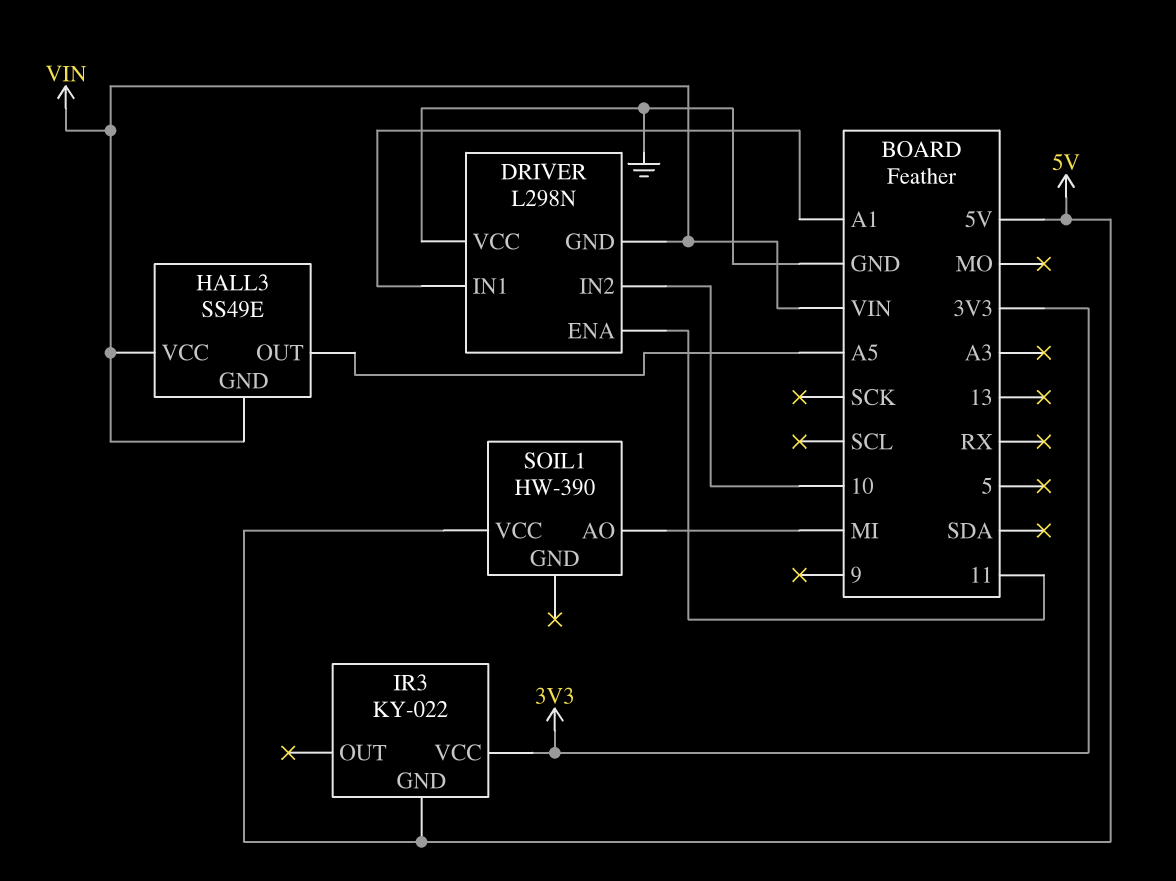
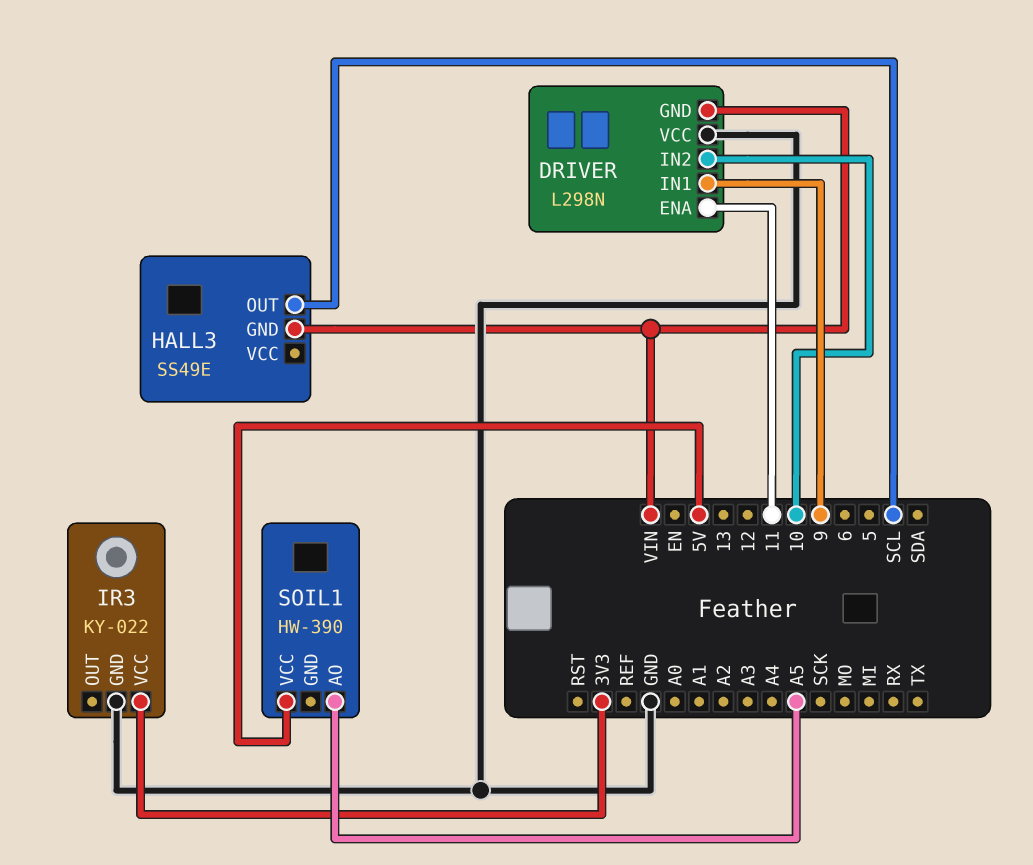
DRIVER pin IN1: A1 -> 9
HALL3 pin OUT: A5 -> SCL
HALL3 pin VCC: VIN -> none
IR3 pin GND: 5V -> GND
SOIL1 pin AO: MI -> A5

